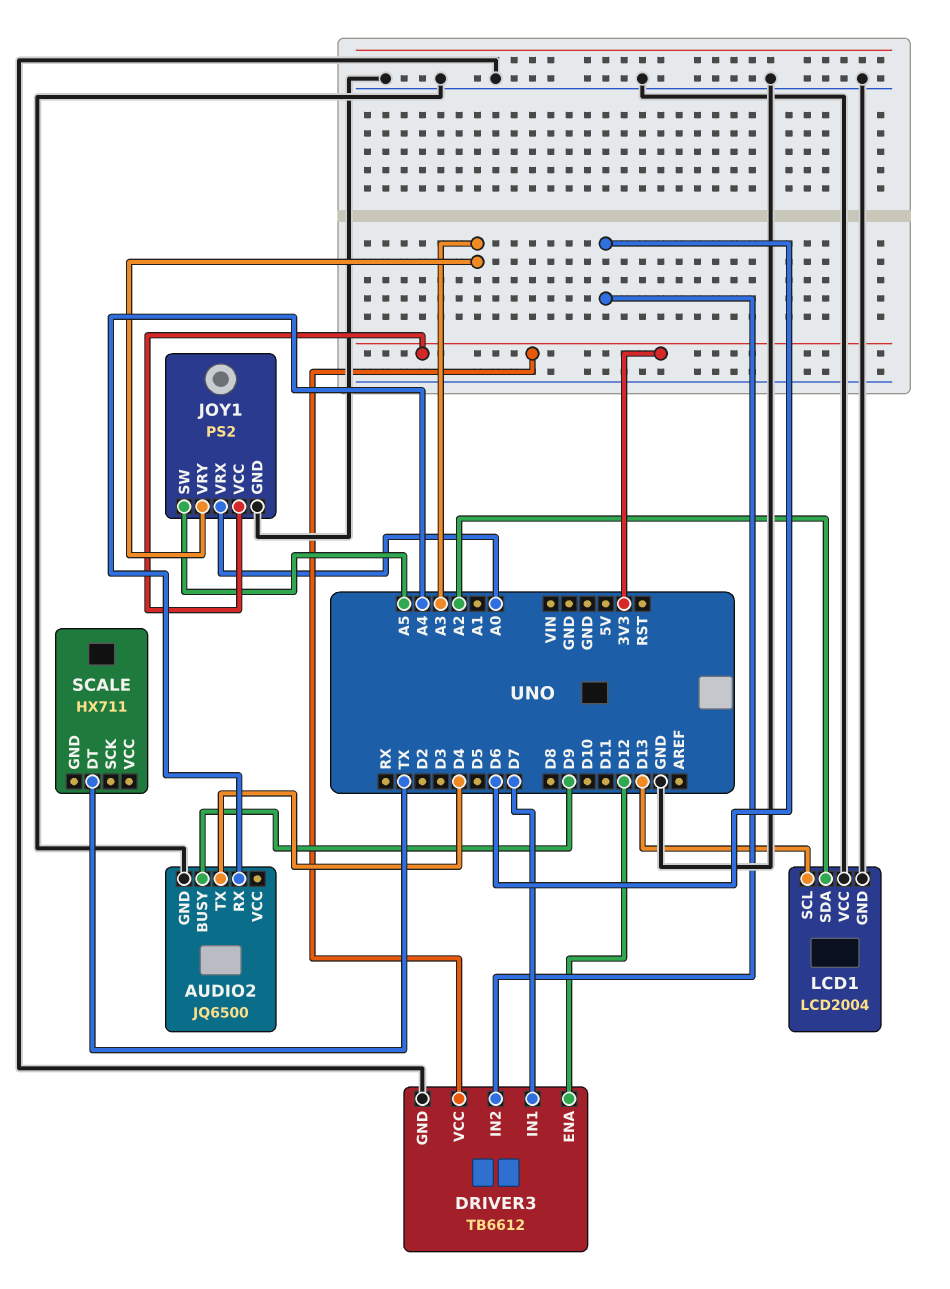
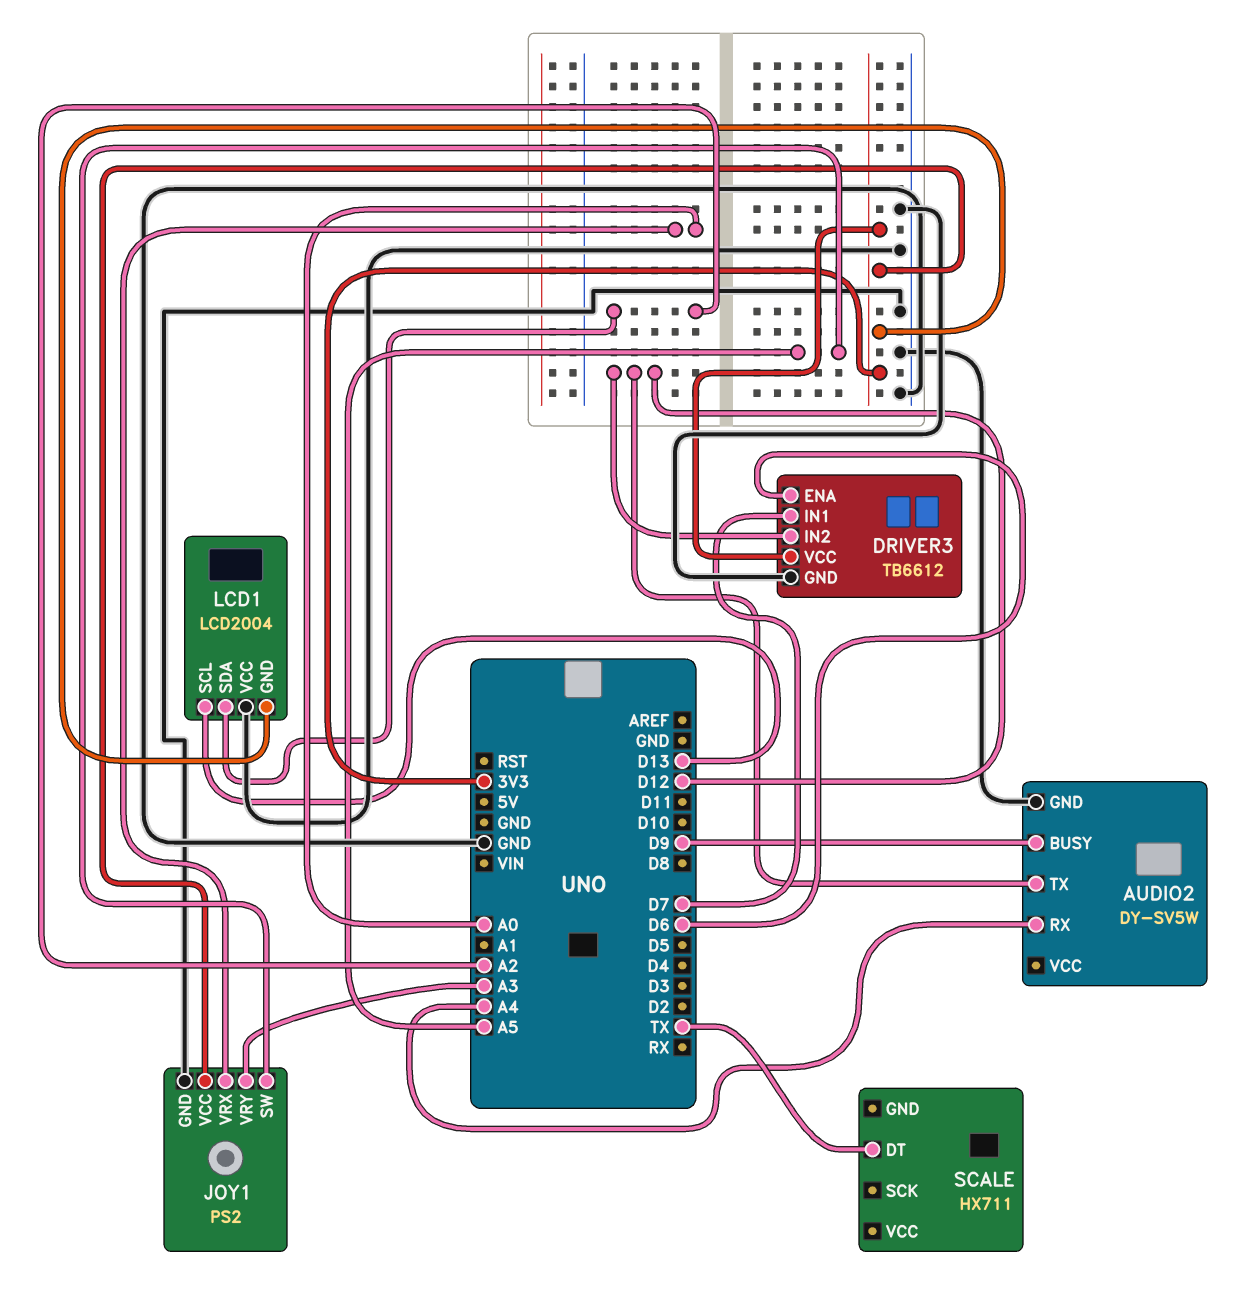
AUDIO2: JQ6500 -> DY-SV5W
AUDIO2 pin TX: D4 -> D12
DRIVER3 pin ENA: D12 -> D6
DRIVER3 pin IN2: D6 -> D12
LCD1 pin GND: GND -> 3V3

